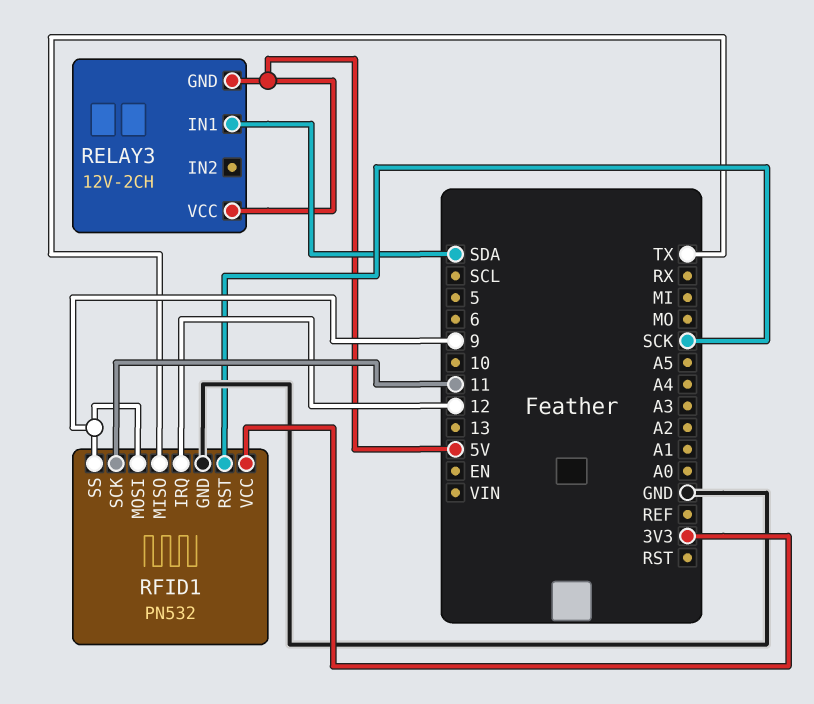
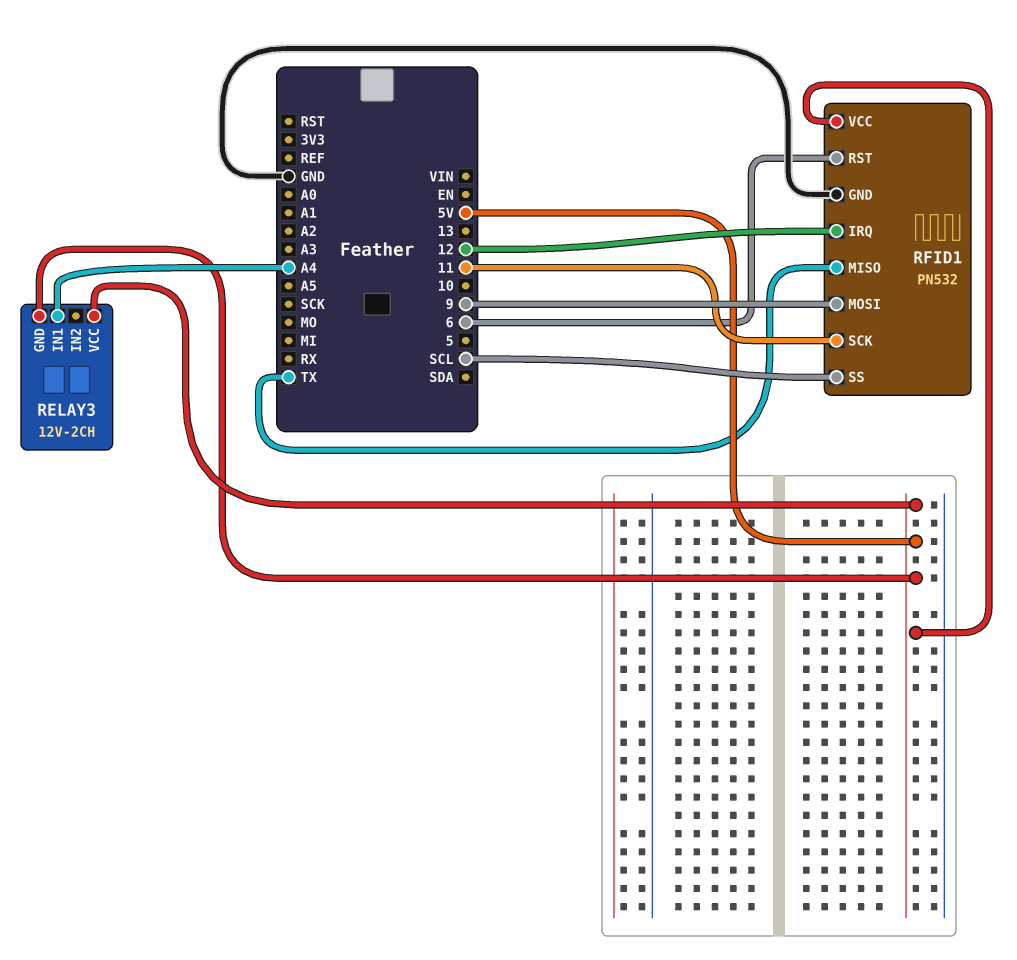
RELAY3 pin IN1: SDA -> A4
RFID1 pin RST: SCK -> 6
RFID1 pin SS: 9 -> SCL
RFID1 pin VCC: 3V3 -> 5V

